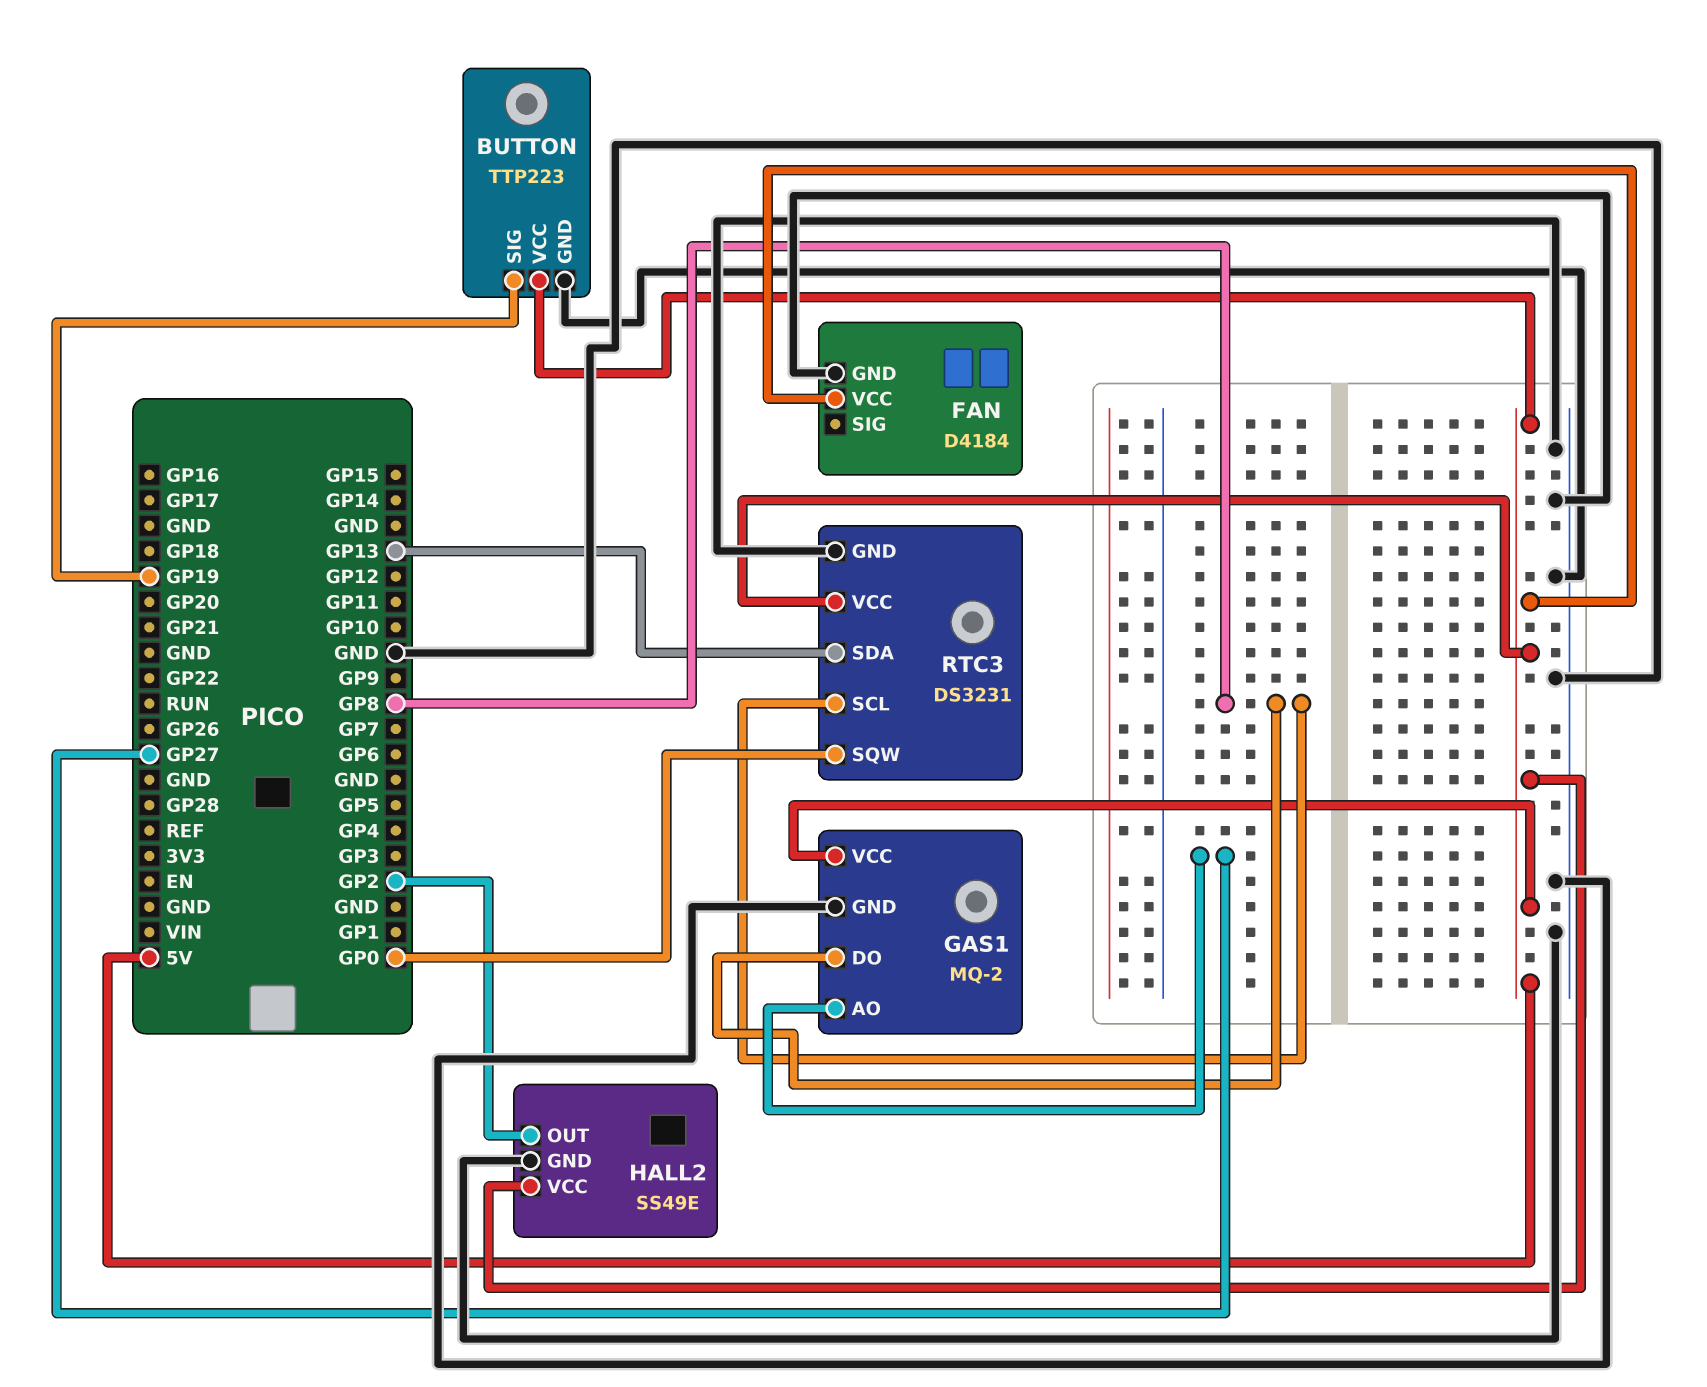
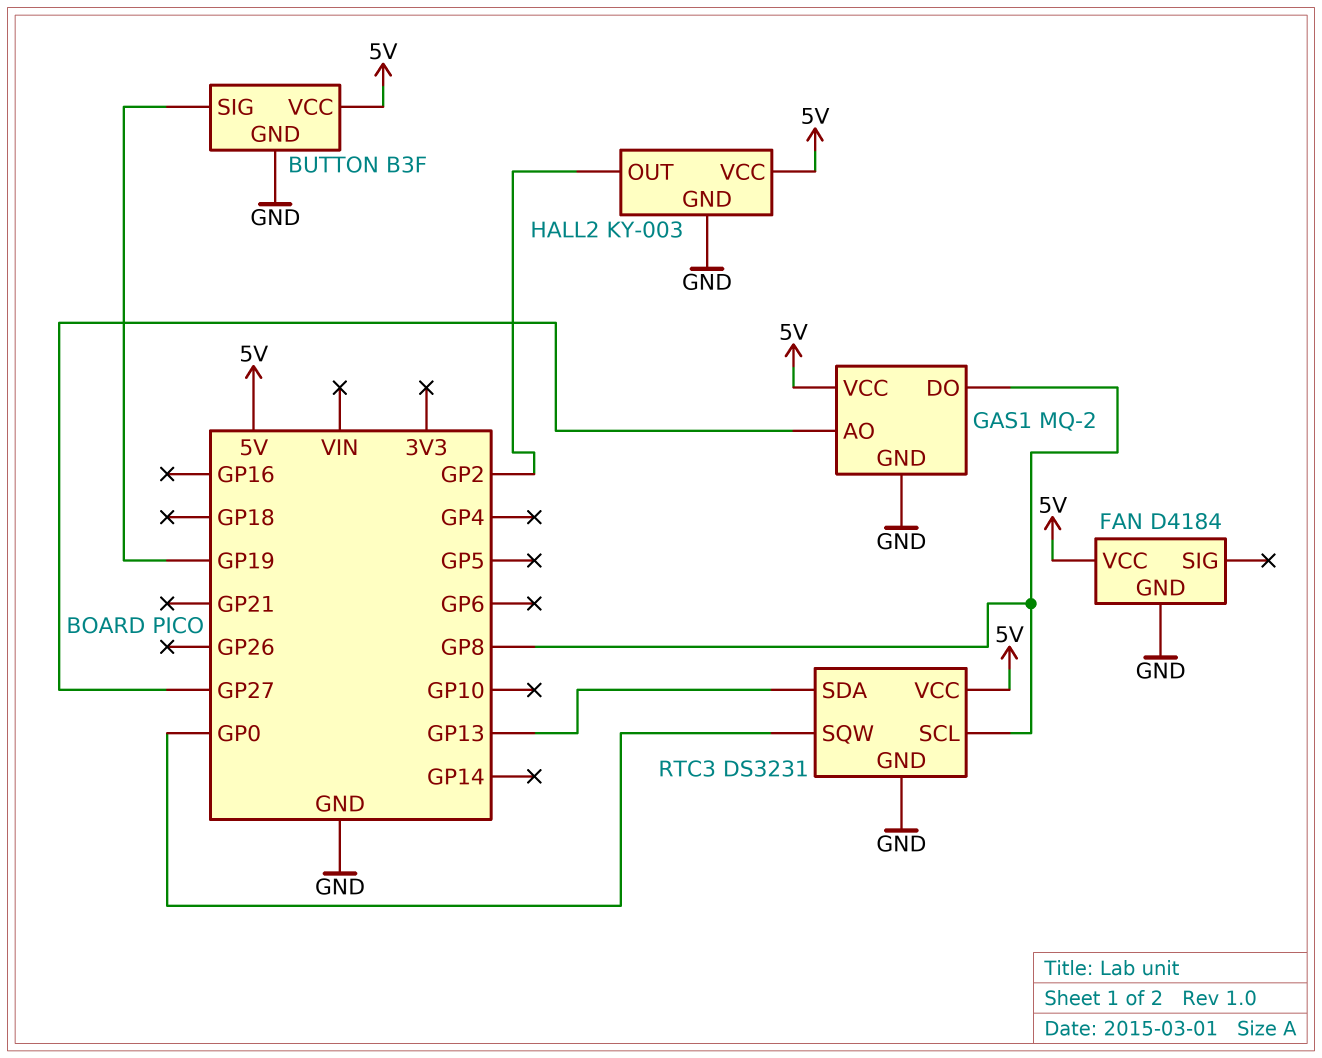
BUTTON: TTP223 -> B3F
HALL2: SS49E -> KY-003

